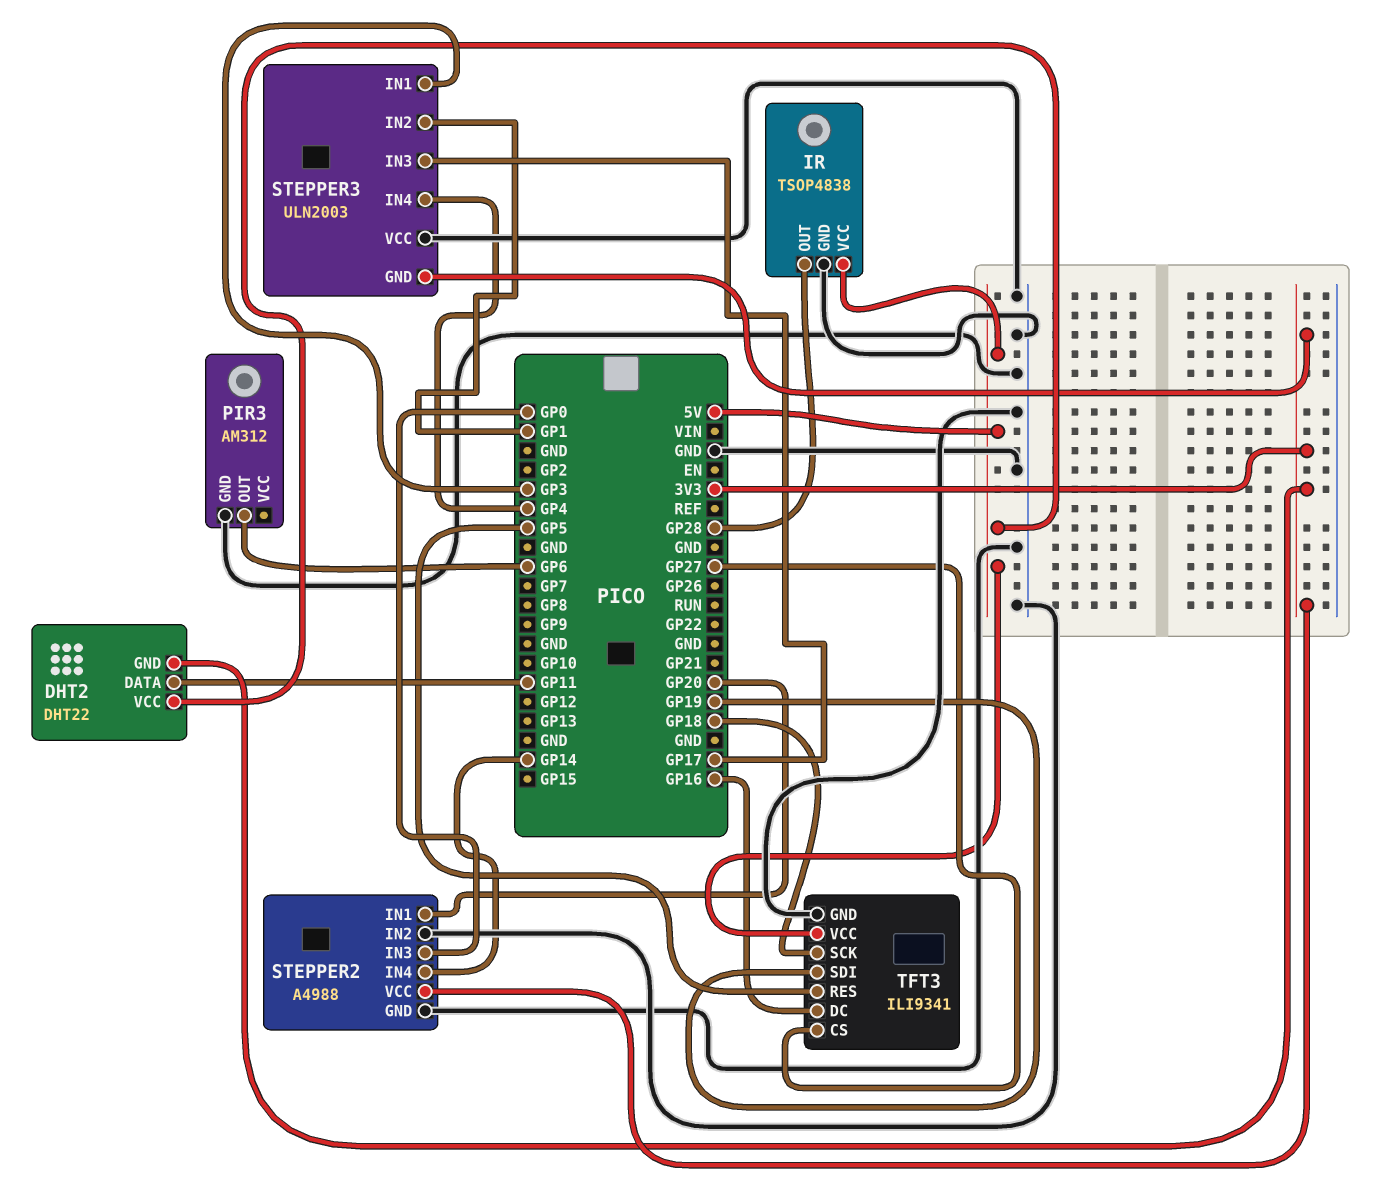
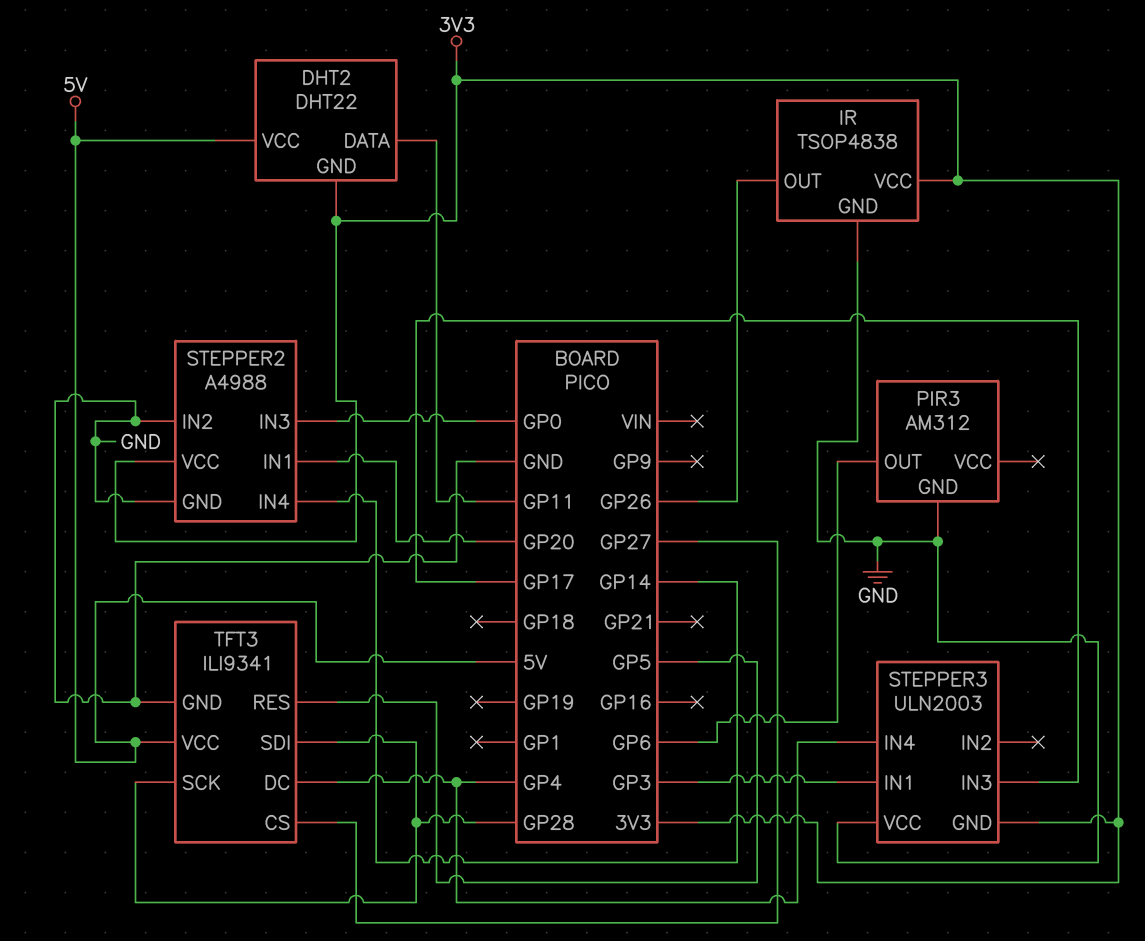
IR pin OUT: GP28 -> GP26
IR pin VCC: 5V -> 3V3
STEPPER3 pin IN2: GP1 -> none
TFT3 pin DC: GP16 -> GP4
TFT3 pin SCK: GP18 -> GP28
TFT3 pin SDI: GP19 -> GP28

